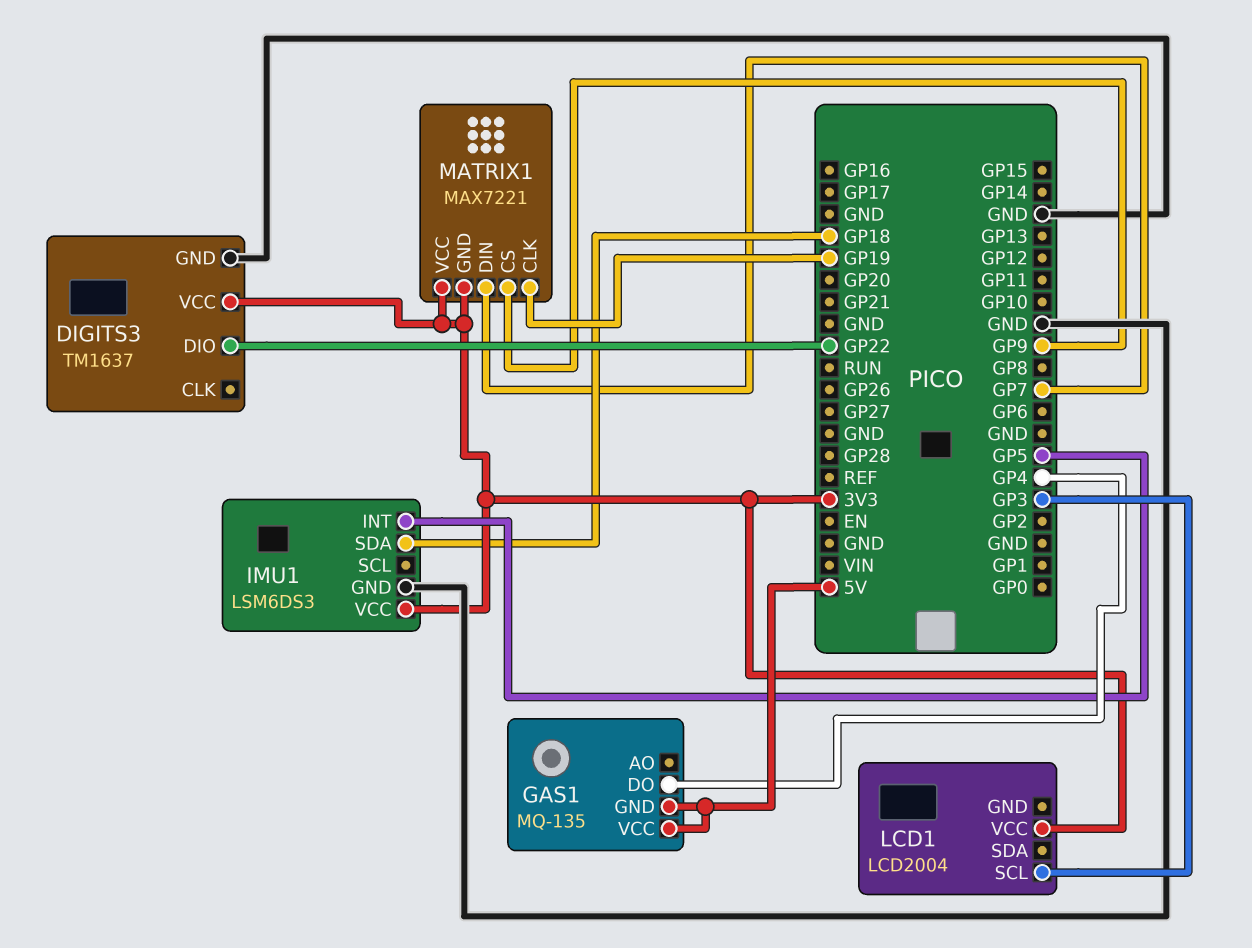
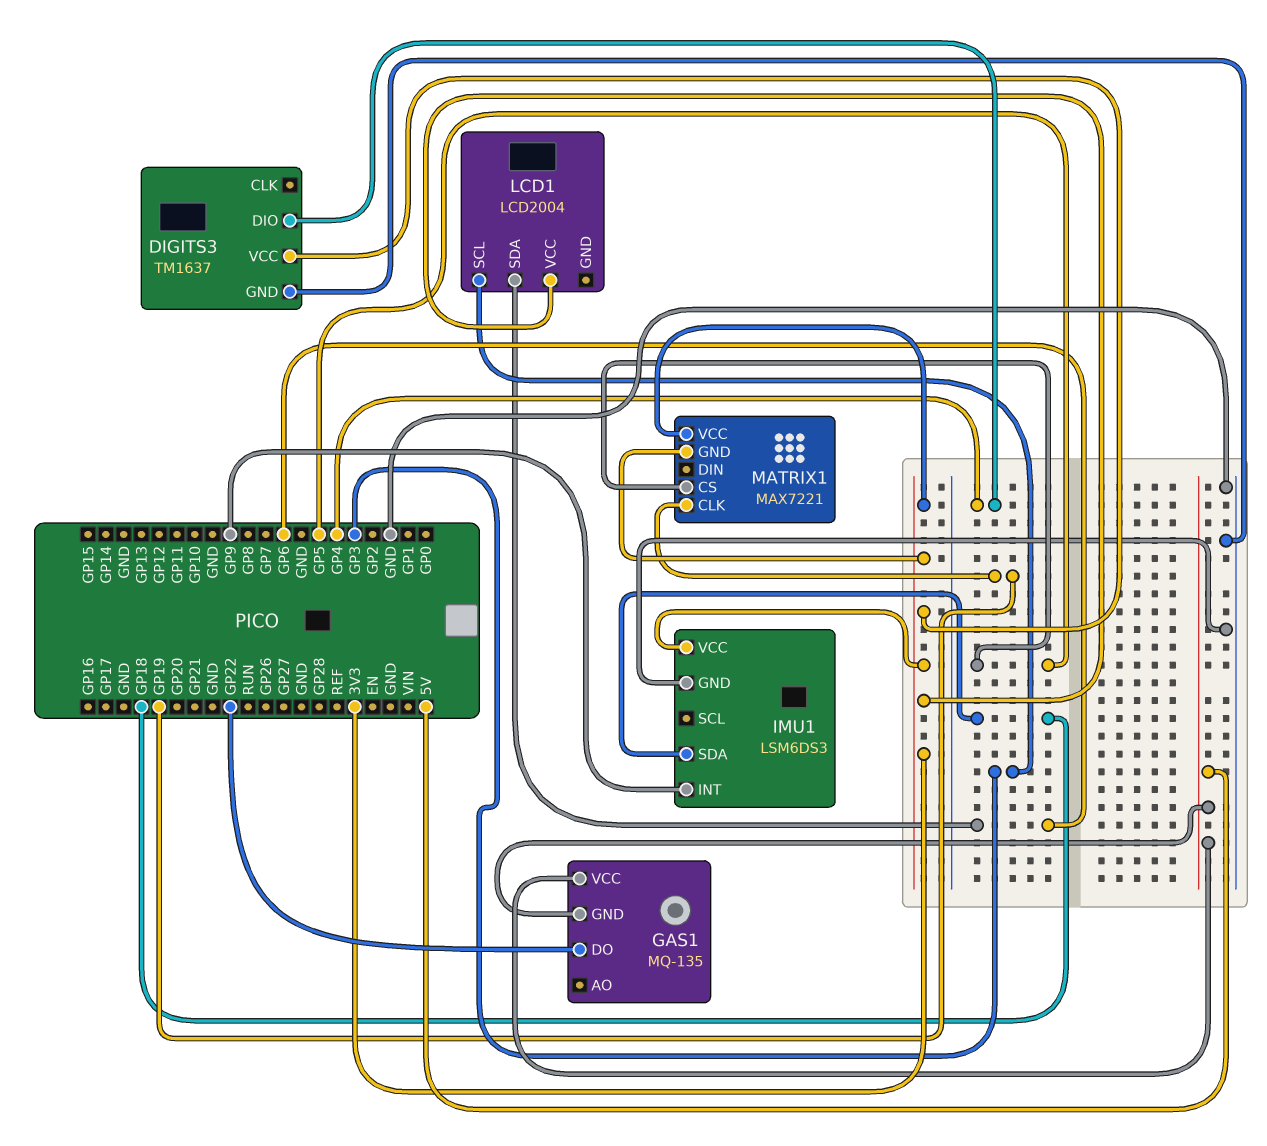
DIGITS3 pin DIO: GP22 -> GP4
GAS1 pin DO: GP4 -> GP22
IMU1 pin INT: GP5 -> GP9
LCD1 pin SDA: none -> GP6
MATRIX1 pin CS: GP9 -> GP5
MATRIX1 pin DIN: GP7 -> none

